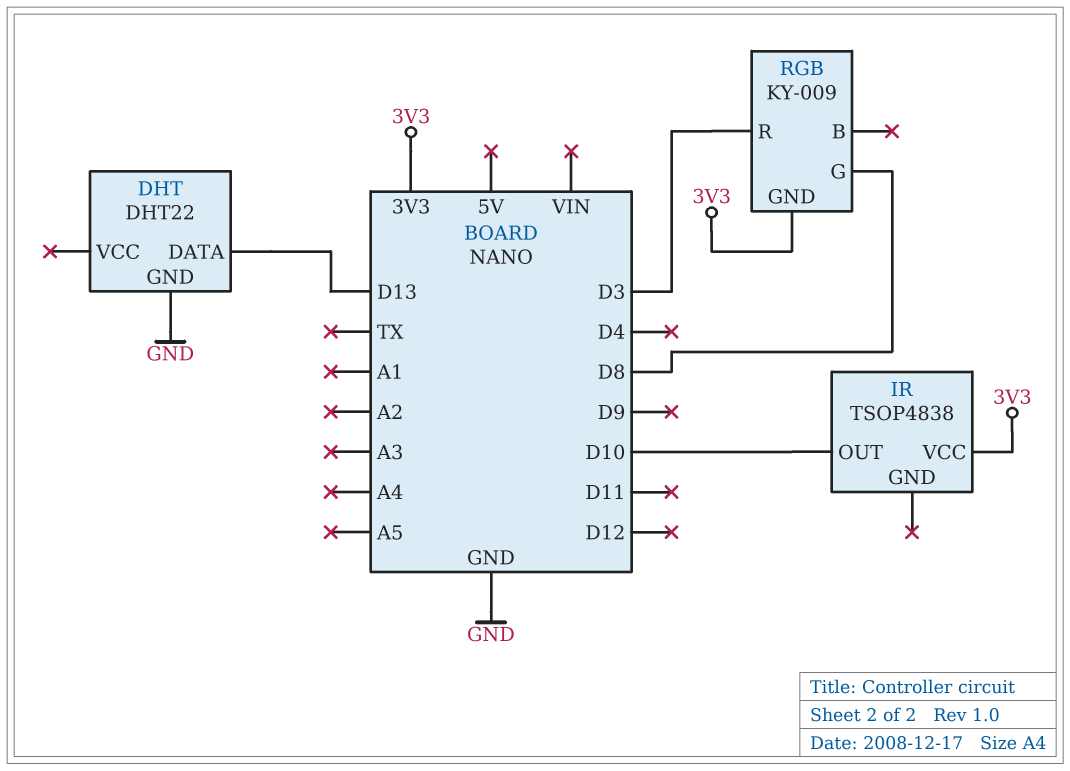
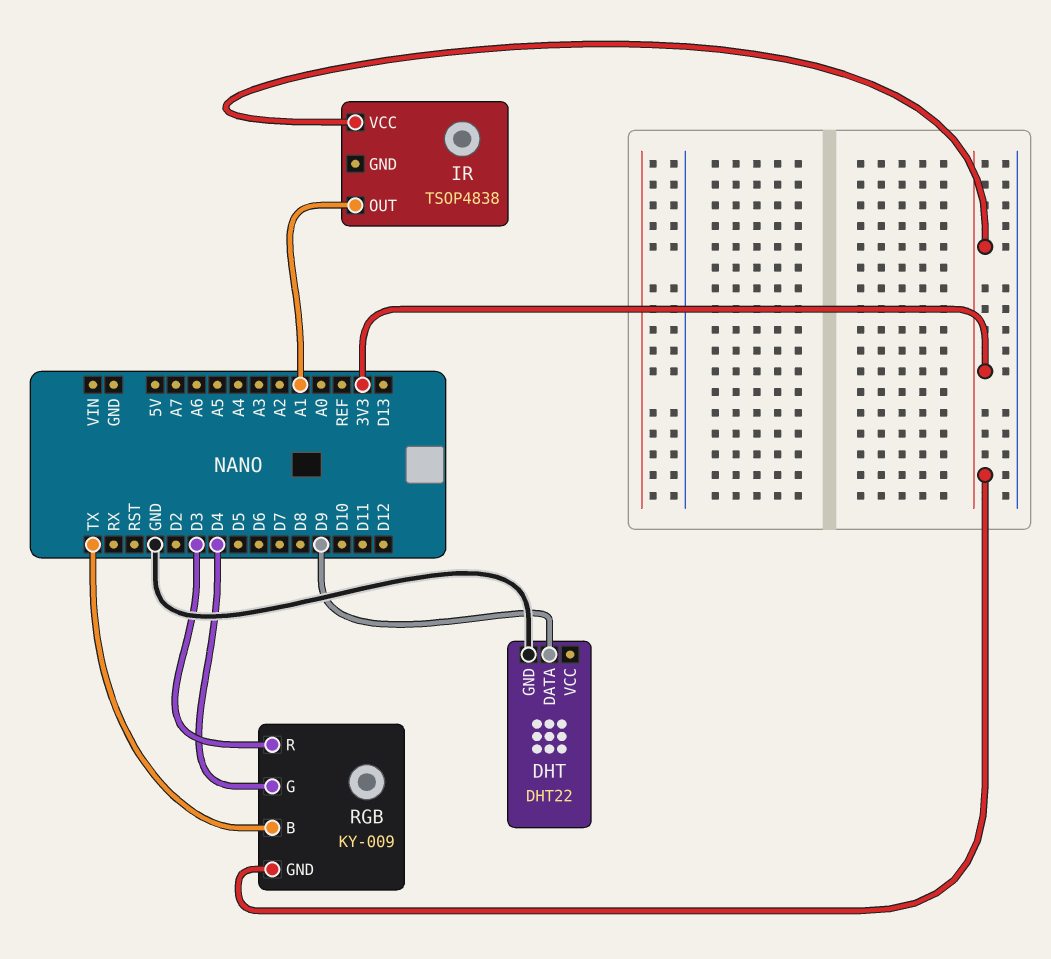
DHT pin DATA: D13 -> D9
IR pin OUT: D10 -> A1
RGB pin B: none -> TX
RGB pin G: D8 -> D4

